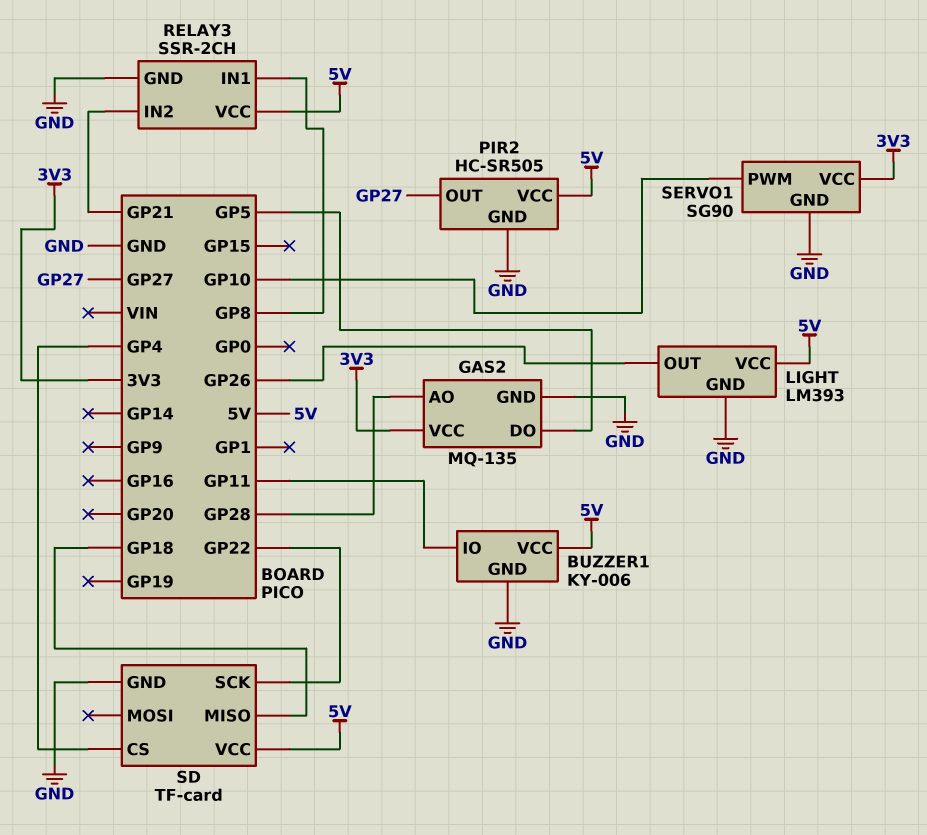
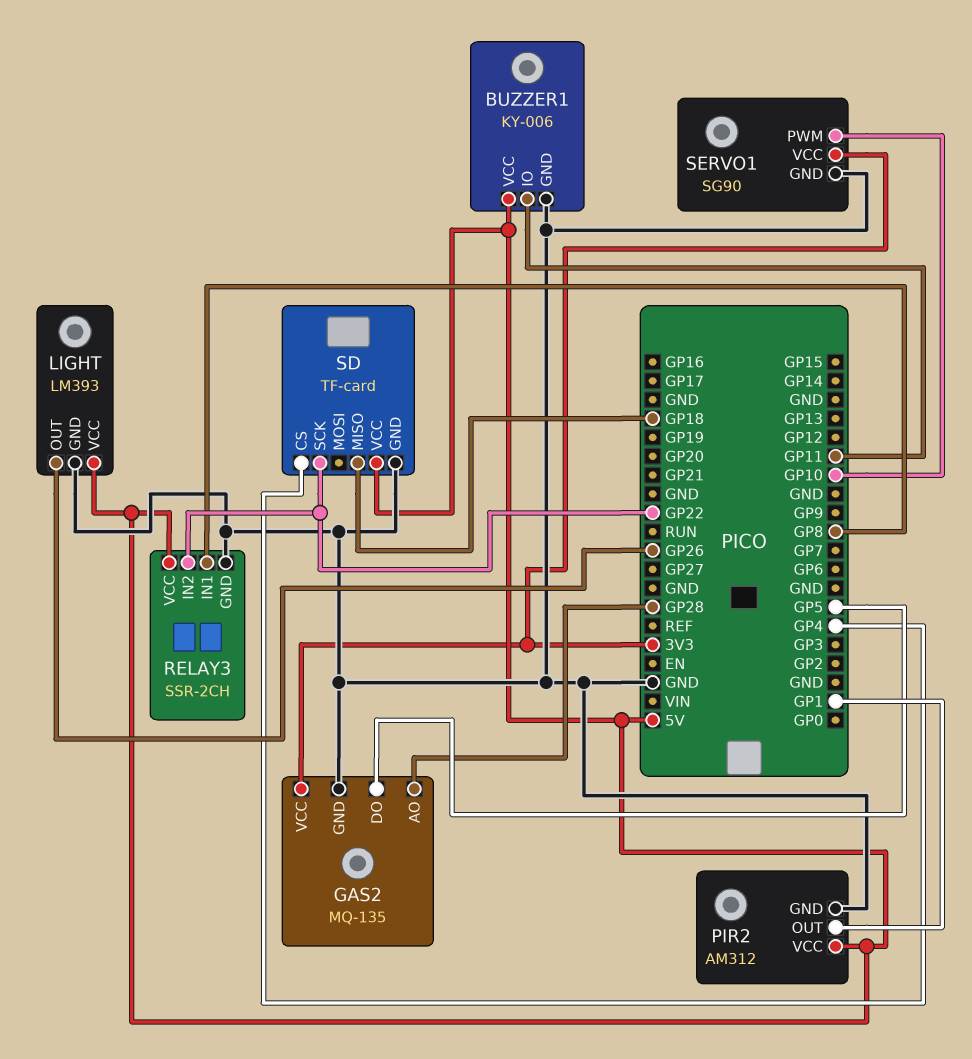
PIR2: HC-SR505 -> AM312
PIR2 pin OUT: GP27 -> GP1
RELAY3 pin IN2: GP21 -> GP22

